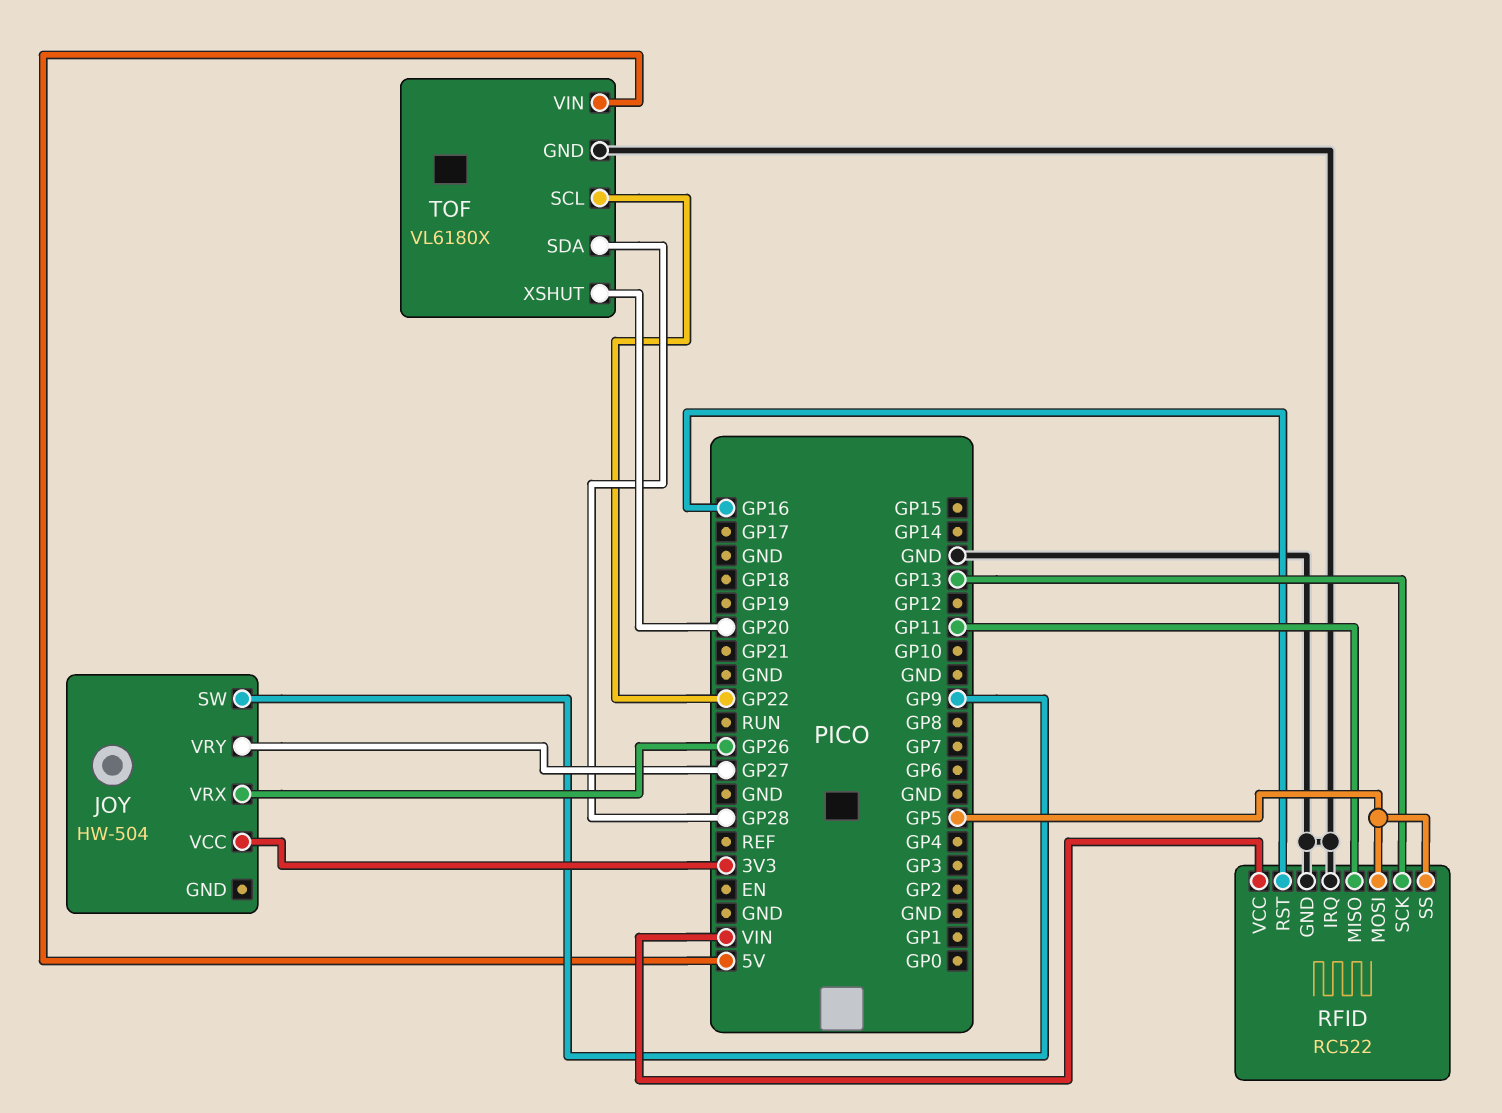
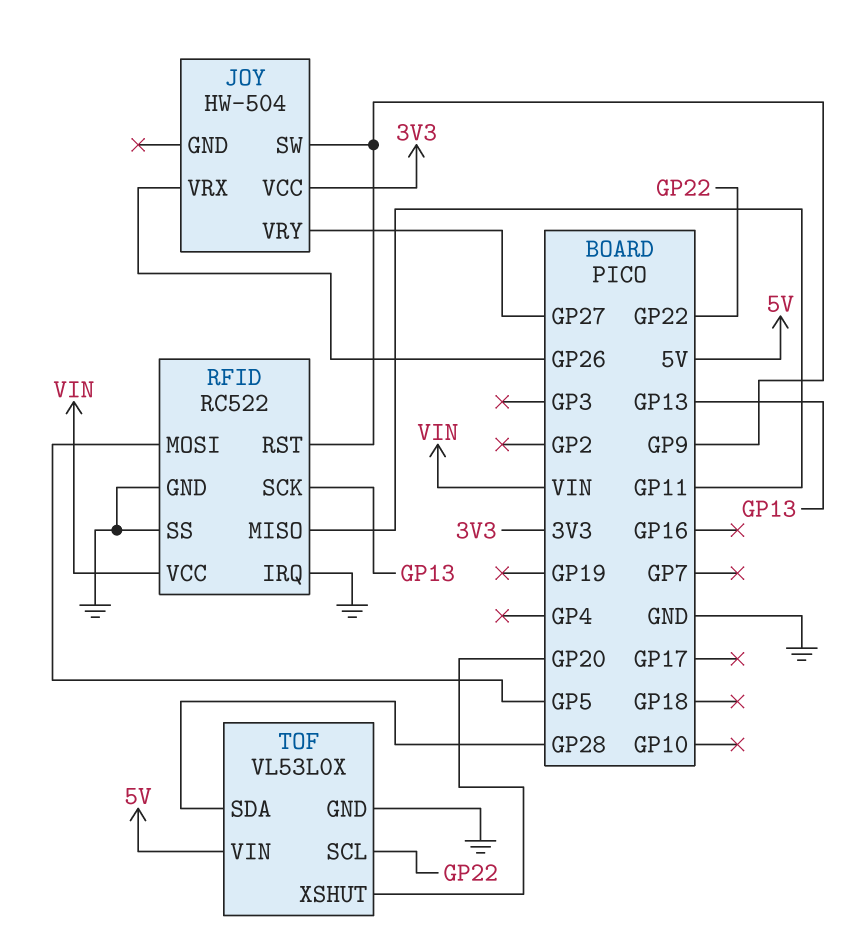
RFID pin RST: GP16 -> GP9
RFID pin SS: GP5 -> GND
TOF: VL6180X -> VL53L0X

